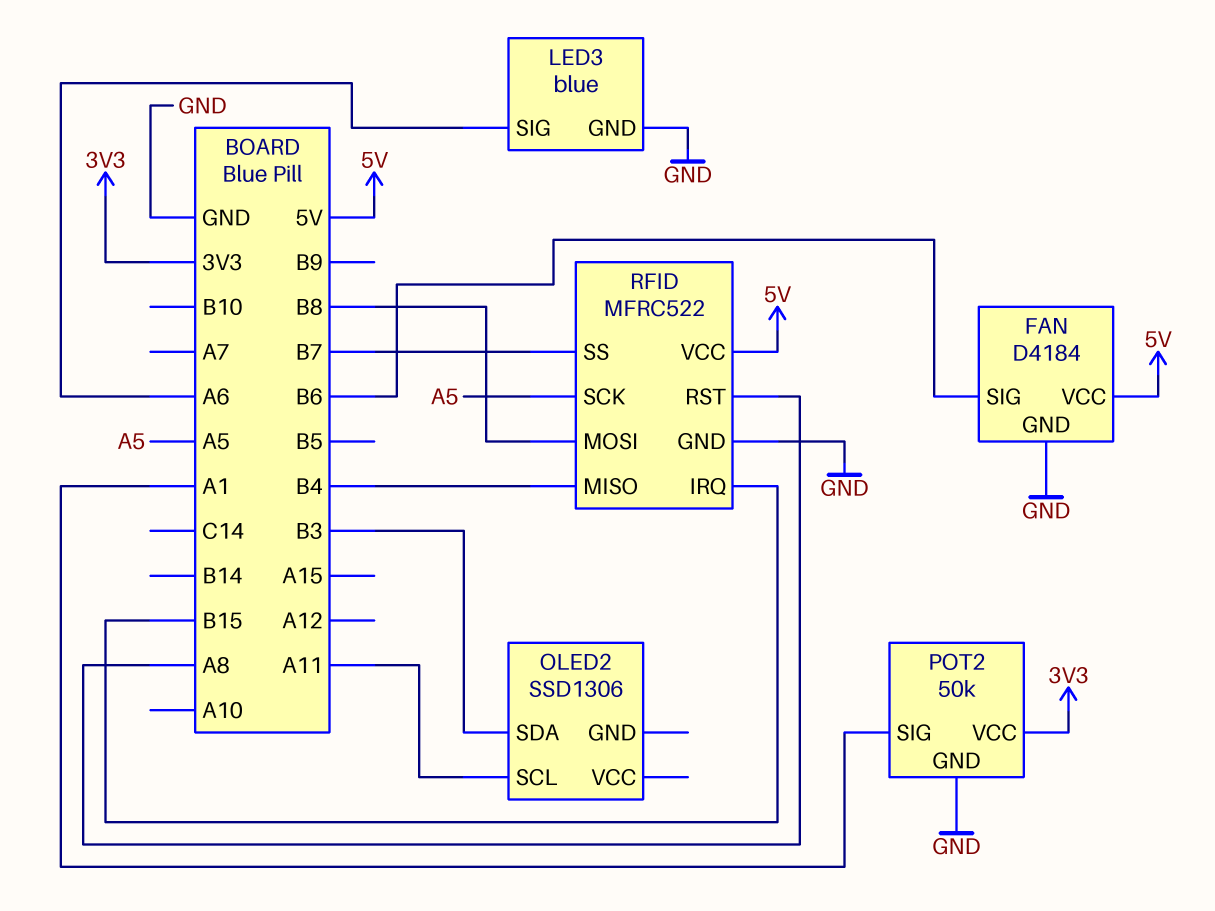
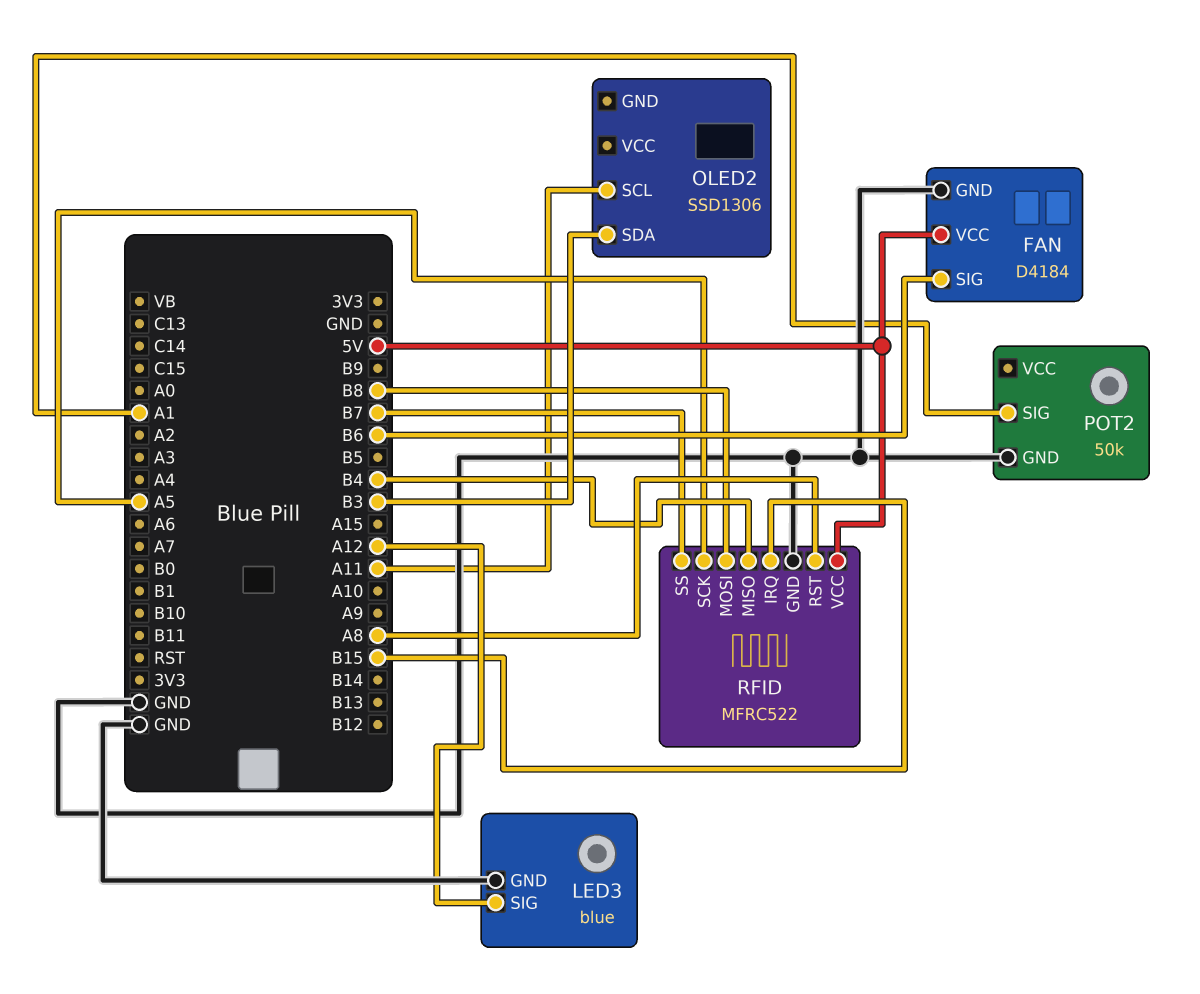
LED3 pin SIG: A6 -> A12
POT2 pin VCC: 3V3 -> none

